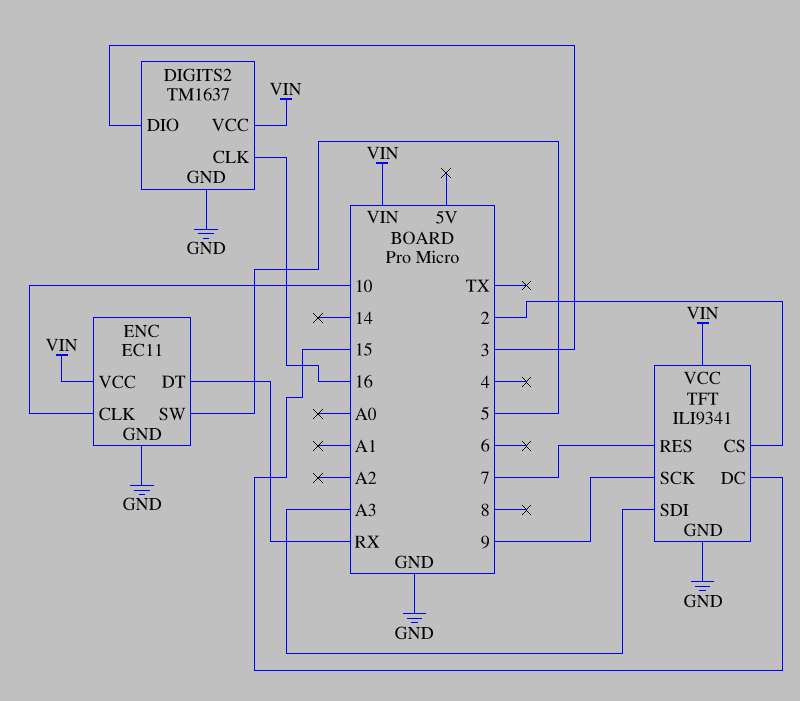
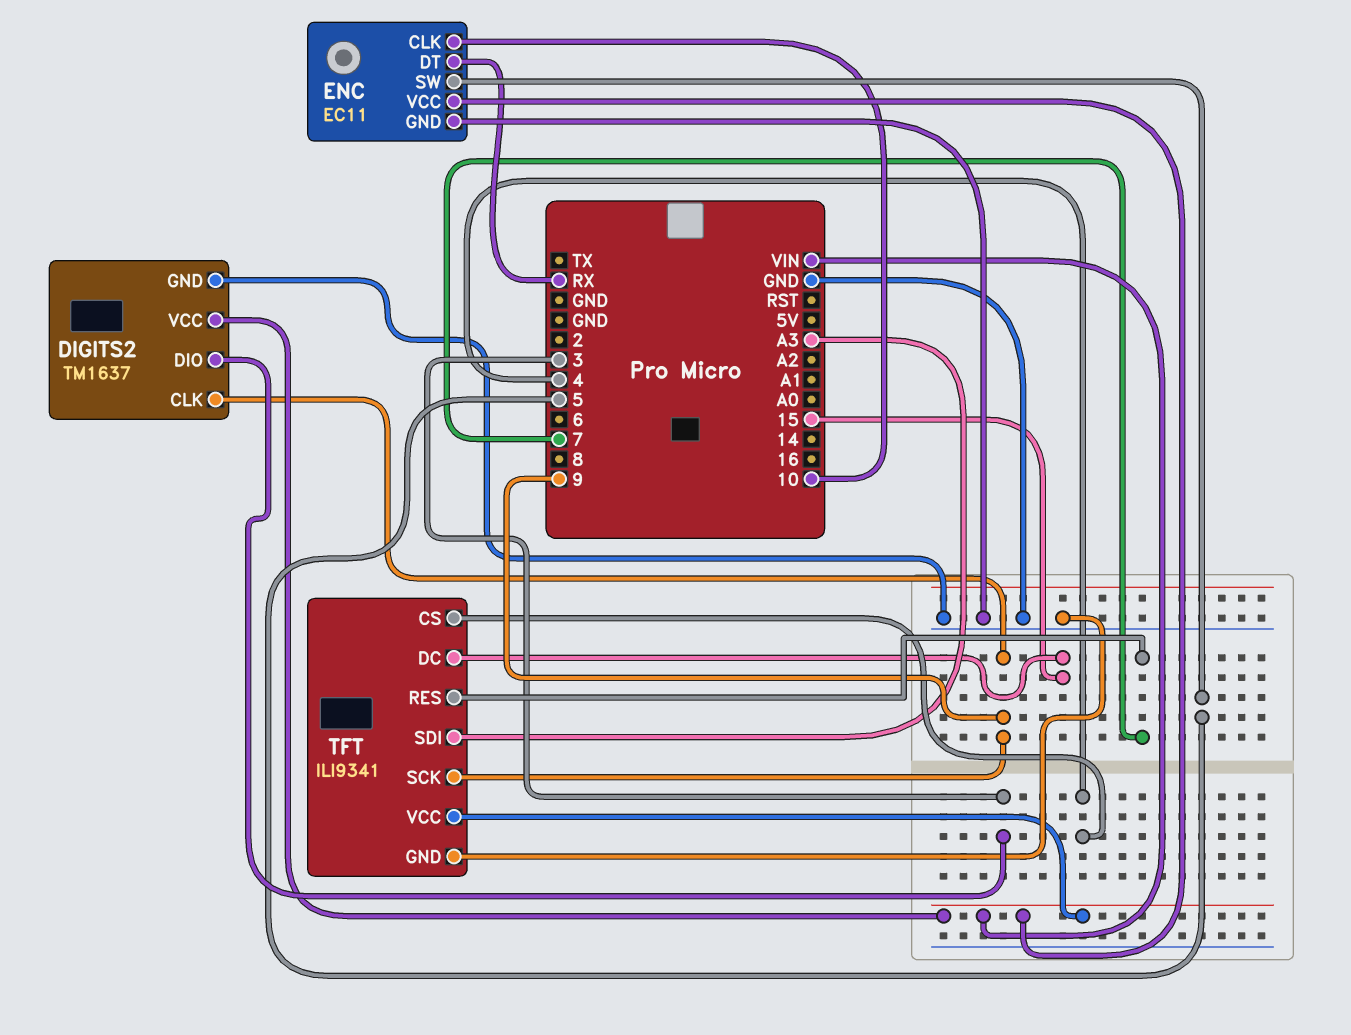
DIGITS2 pin CLK: 16 -> 9
TFT pin CS: 2 -> 4

